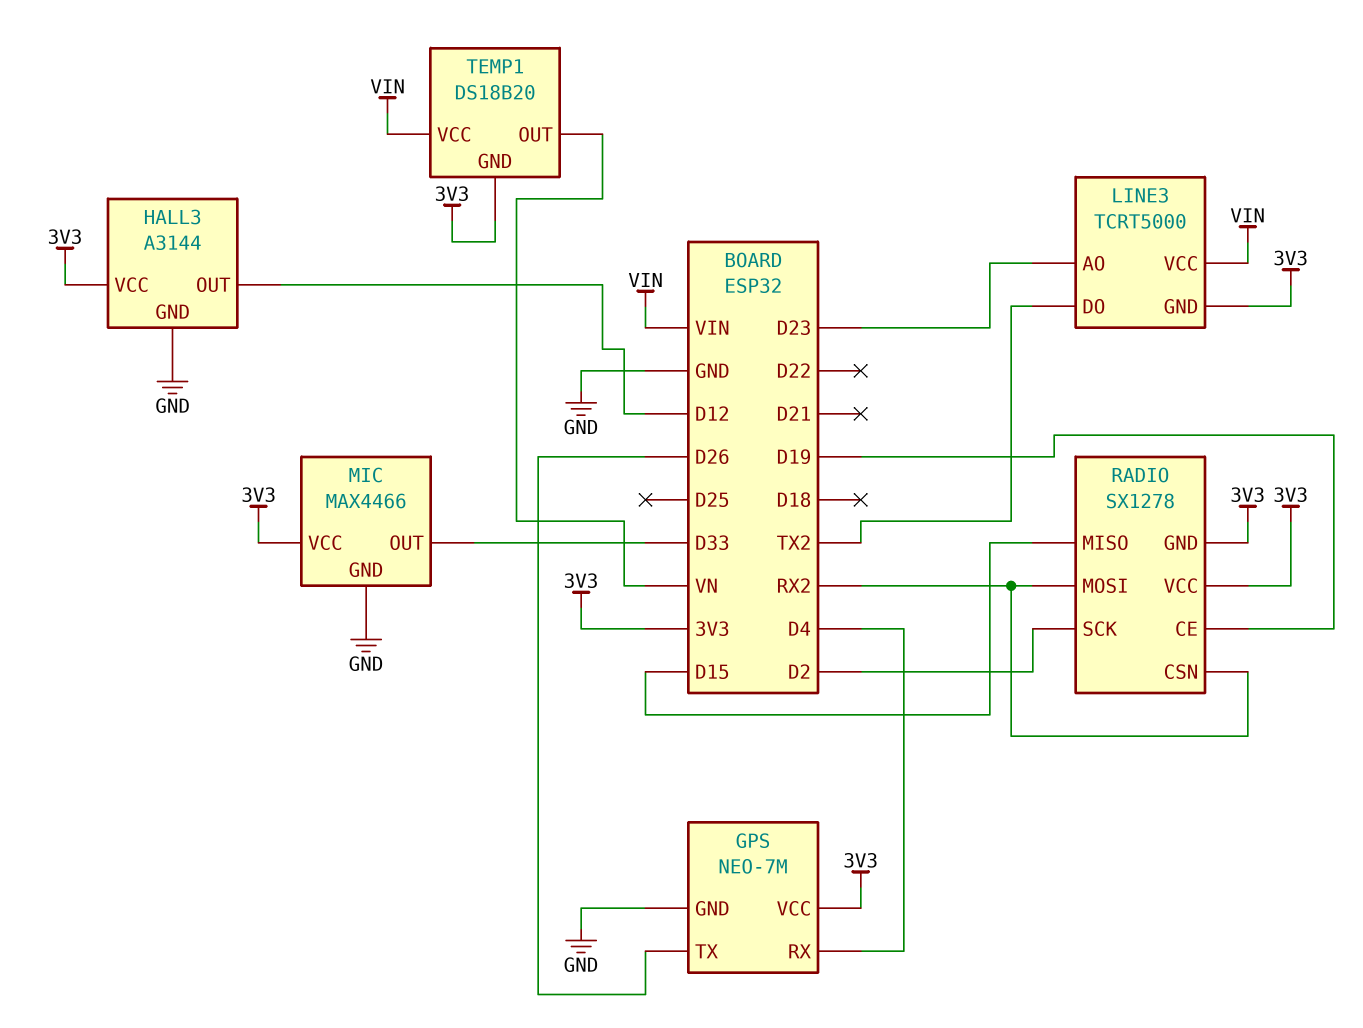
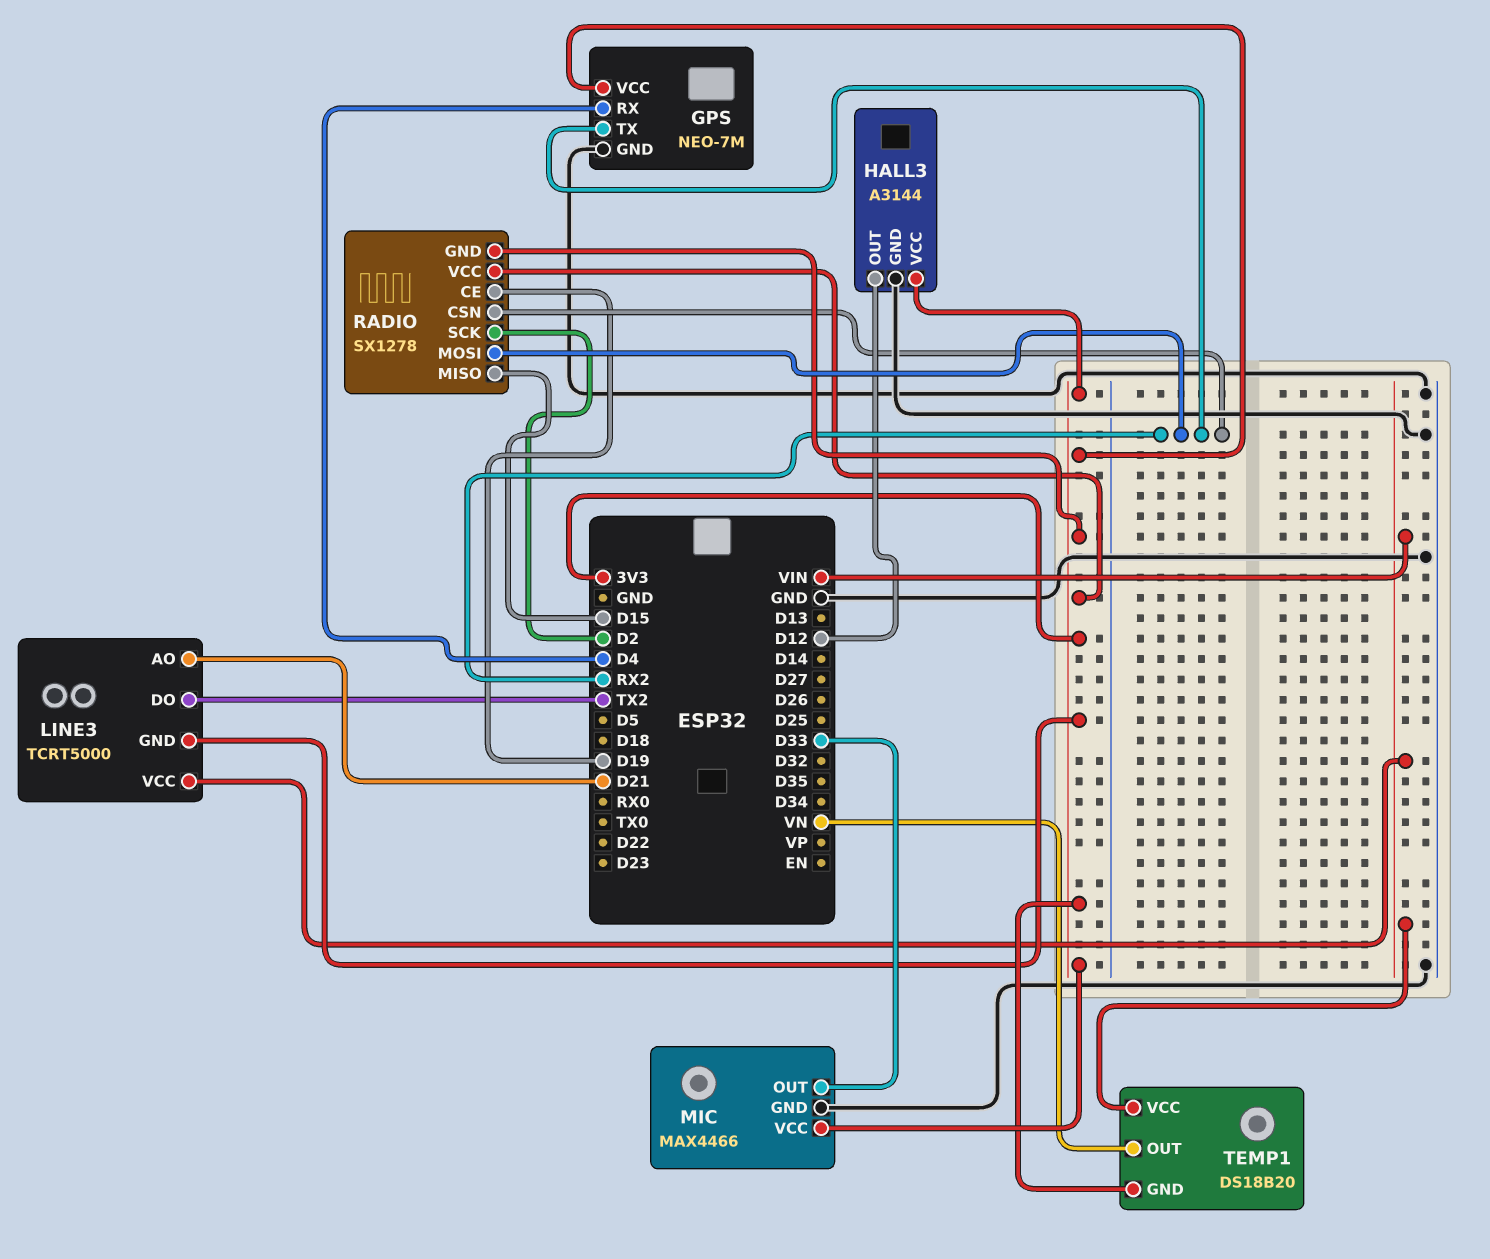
GPS pin TX: D26 -> RX2
LINE3 pin AO: D23 -> D21

